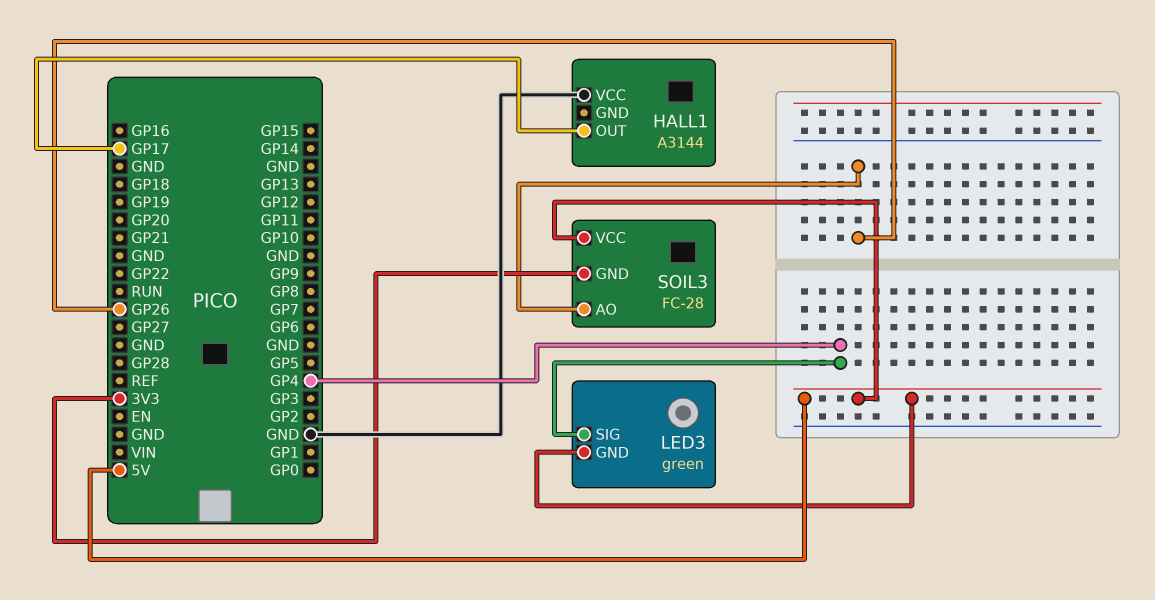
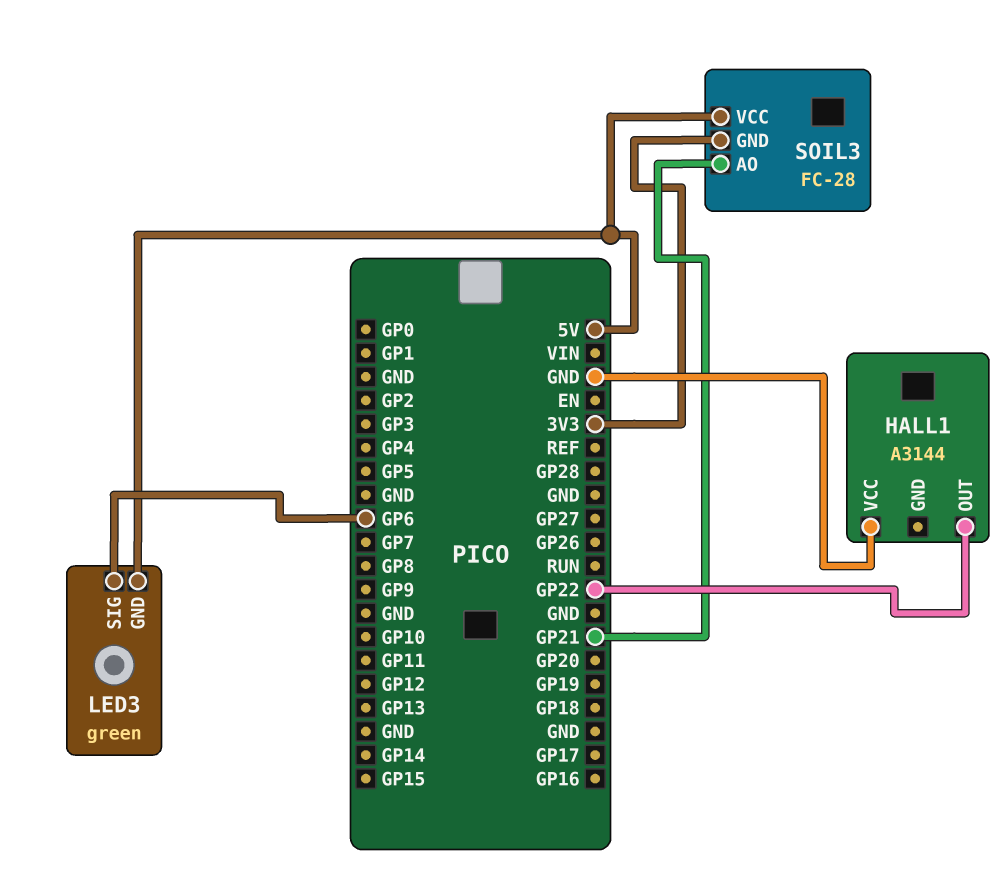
HALL1 pin OUT: GP17 -> GP22
LED3 pin SIG: GP4 -> GP6
SOIL3 pin AO: GP26 -> GP21

